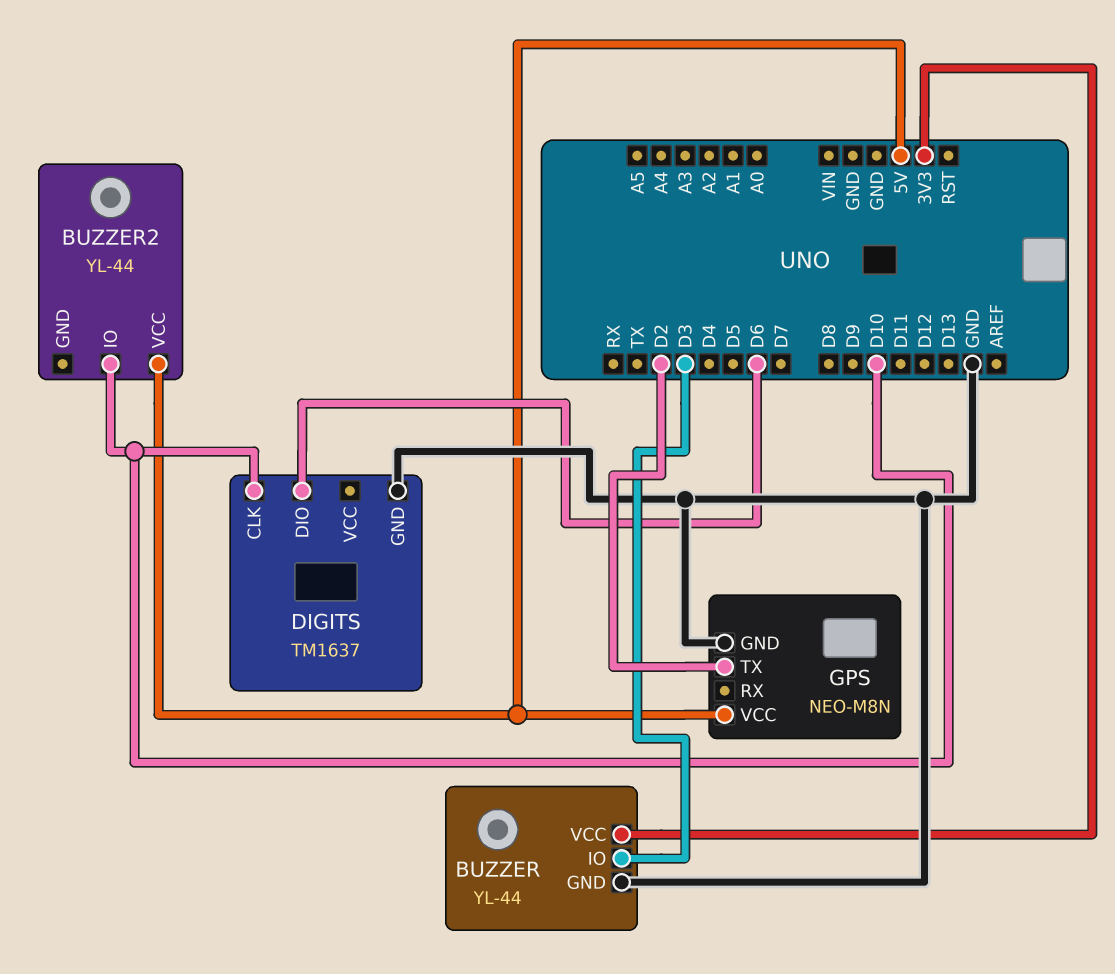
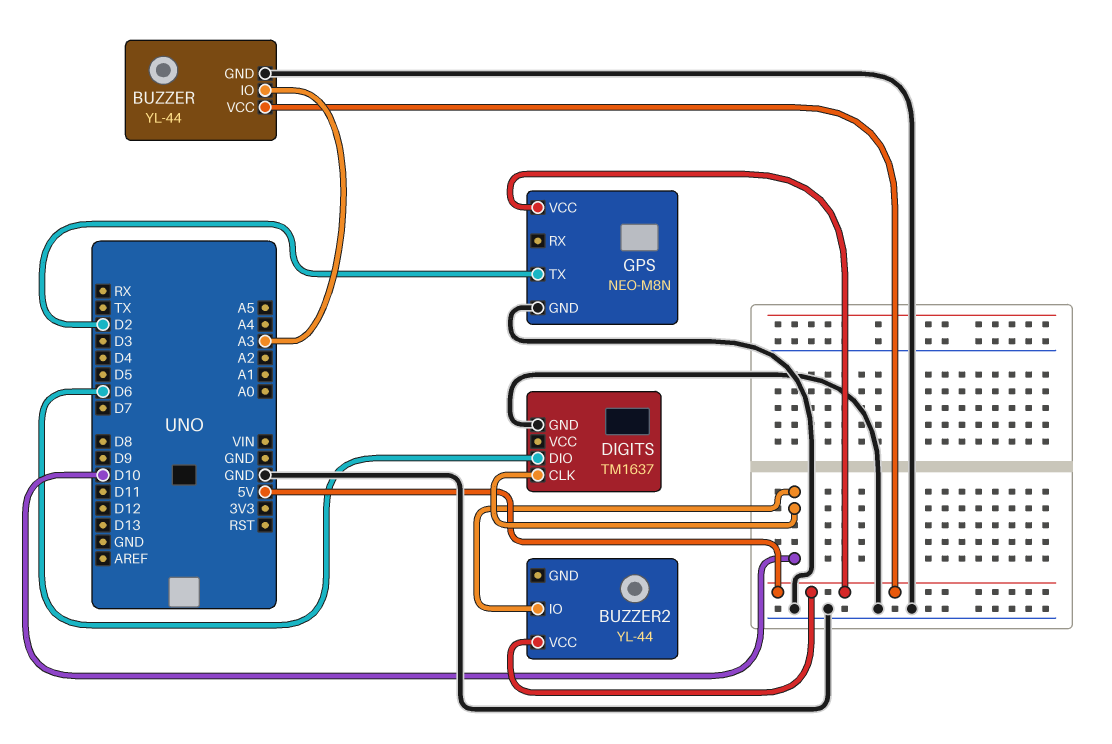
BUZZER pin IO: D3 -> A3
BUZZER pin VCC: 3V3 -> 5V

